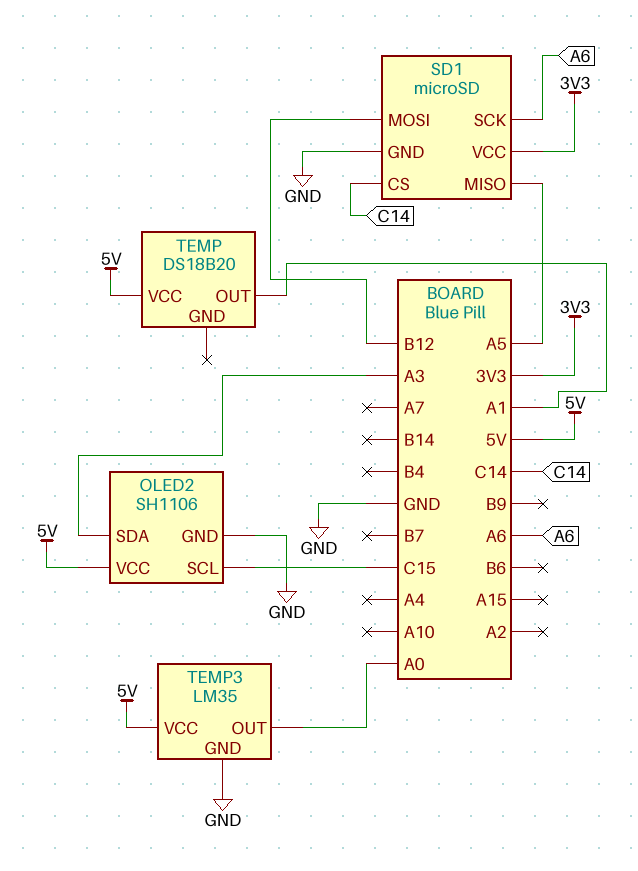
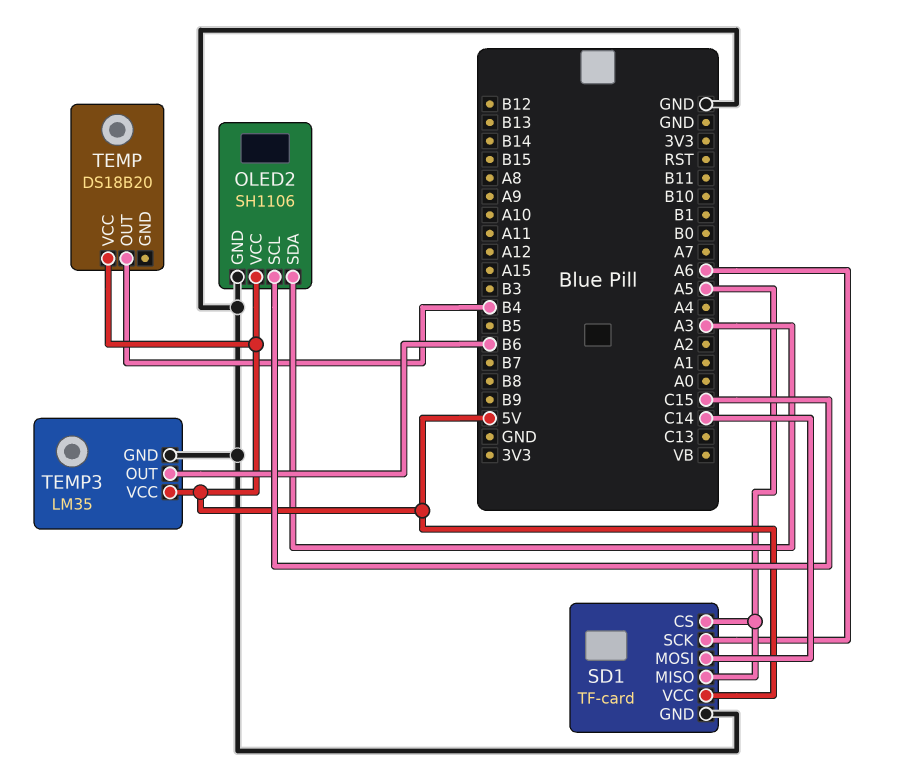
SD1: microSD -> TF-card
SD1 pin CS: C14 -> A5
SD1 pin MOSI: B12 -> C14
SD1 pin VCC: 3V3 -> 5V
TEMP pin OUT: A1 -> B4
TEMP3 pin OUT: A0 -> B6

